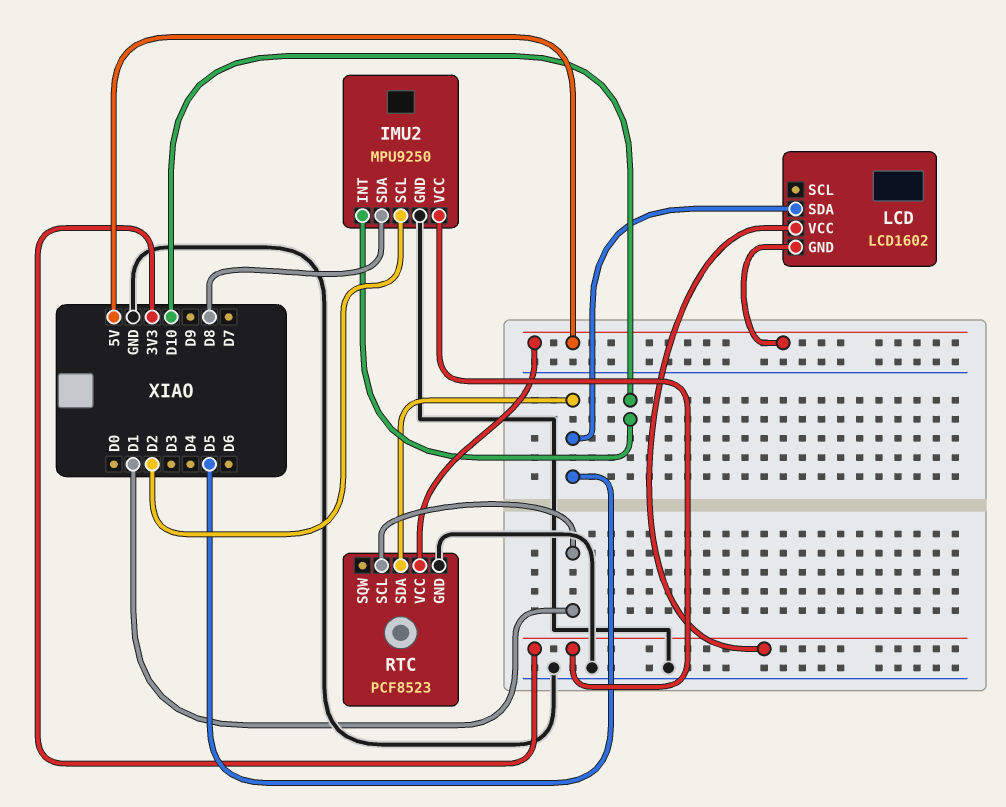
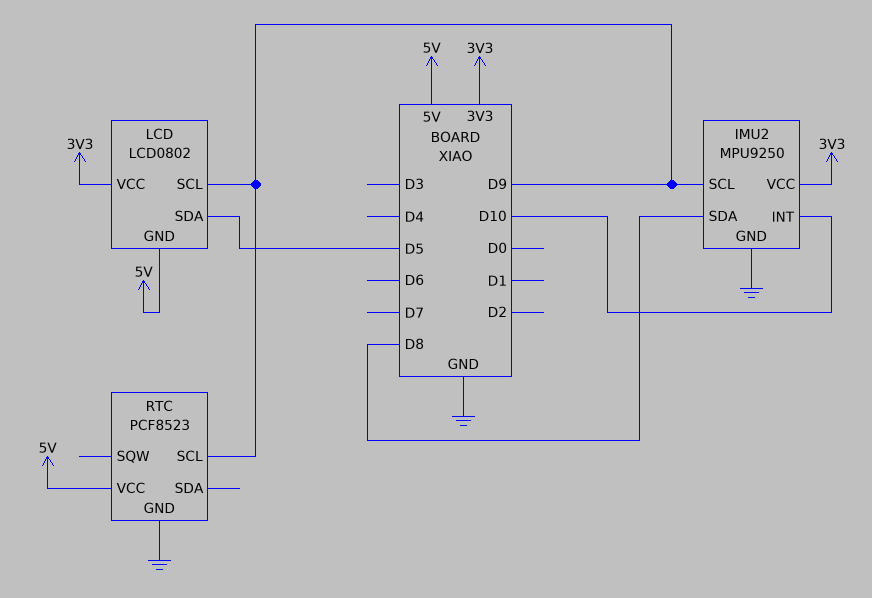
IMU2 pin SCL: D2 -> D9
LCD: LCD1602 -> LCD0802
LCD pin SCL: none -> D9
RTC pin SCL: D1 -> D9
RTC pin SDA: D5 -> none

